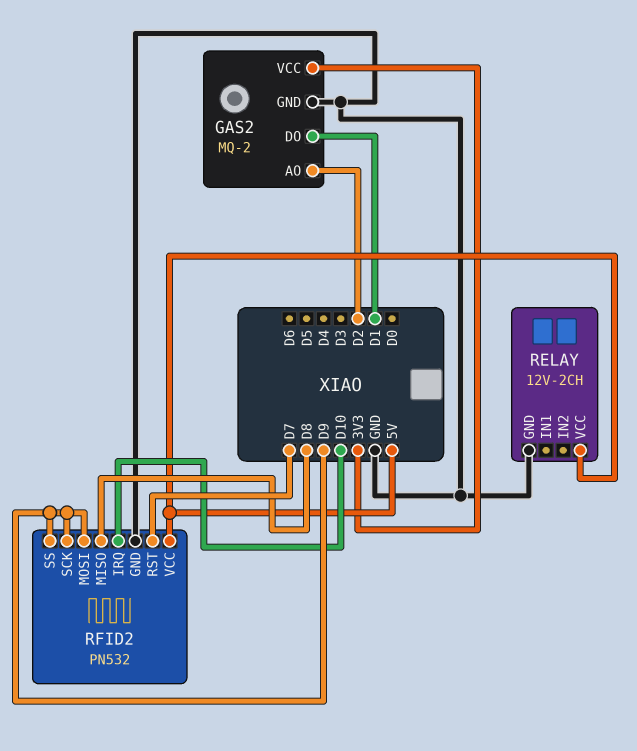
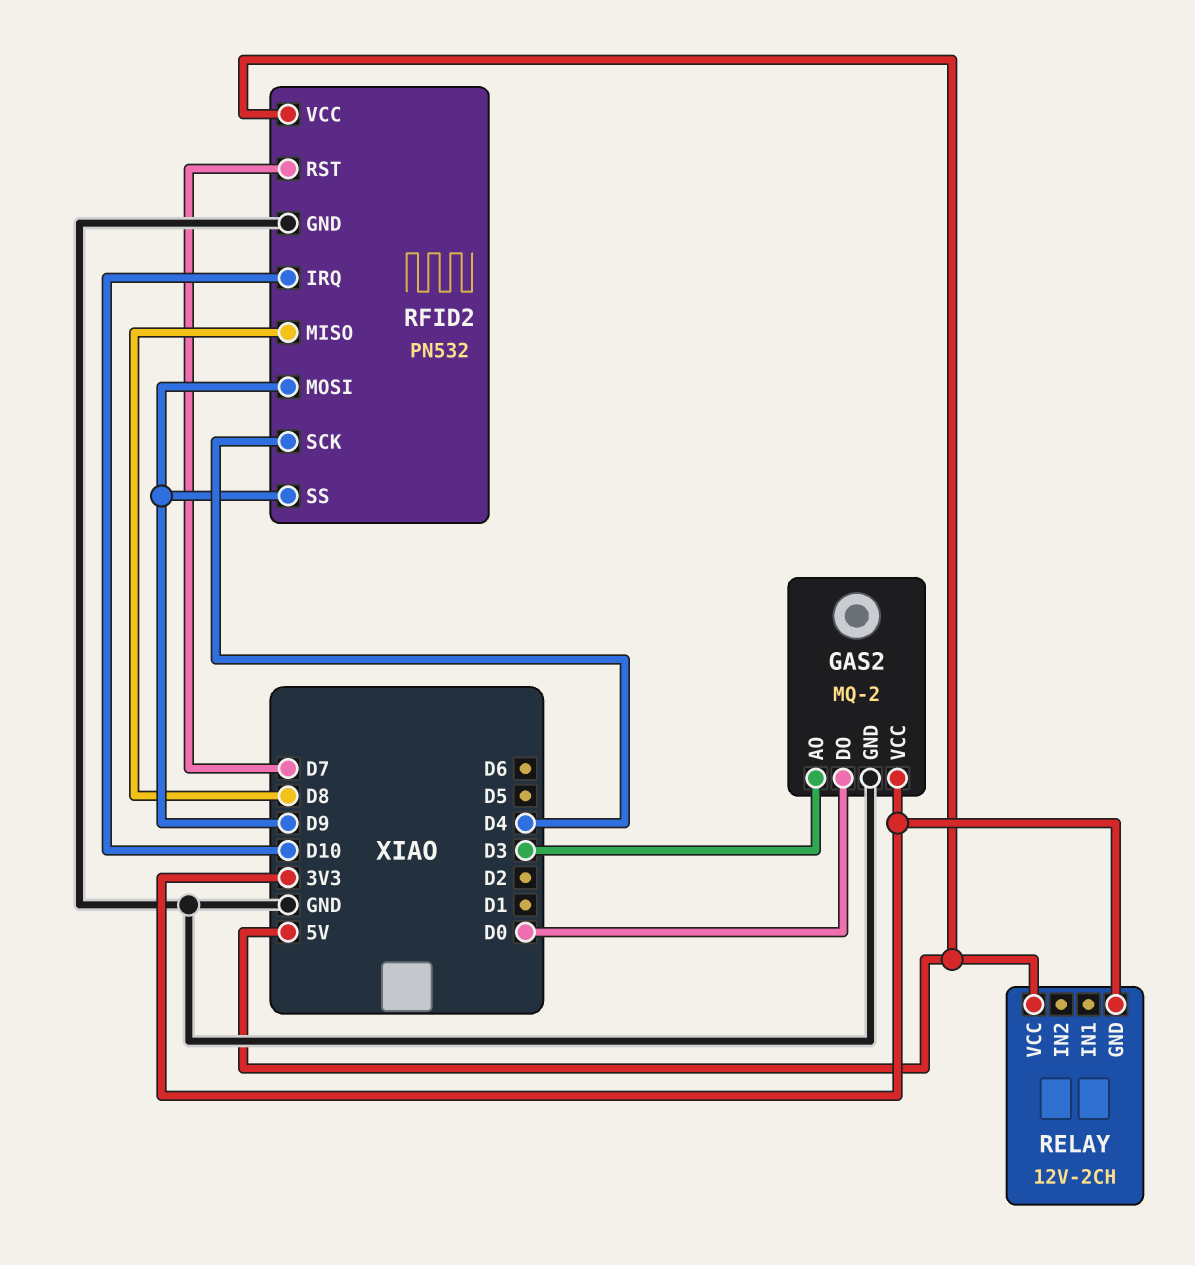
GAS2 pin AO: D2 -> D3
GAS2 pin DO: D1 -> D0
RELAY pin GND: GND -> 3V3
RFID2 pin SCK: D9 -> D4

